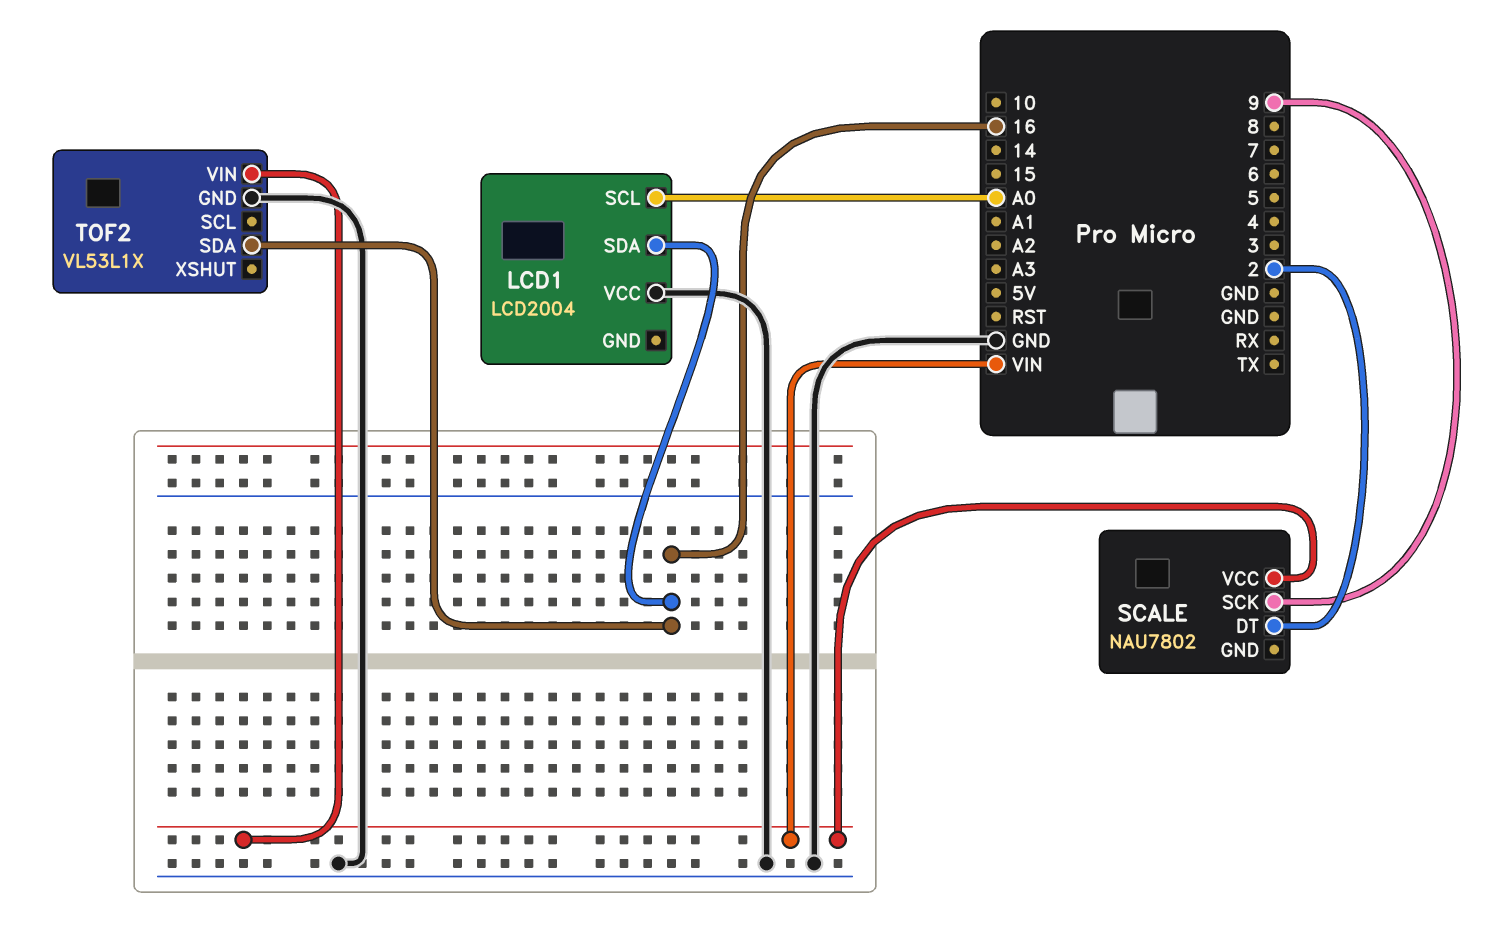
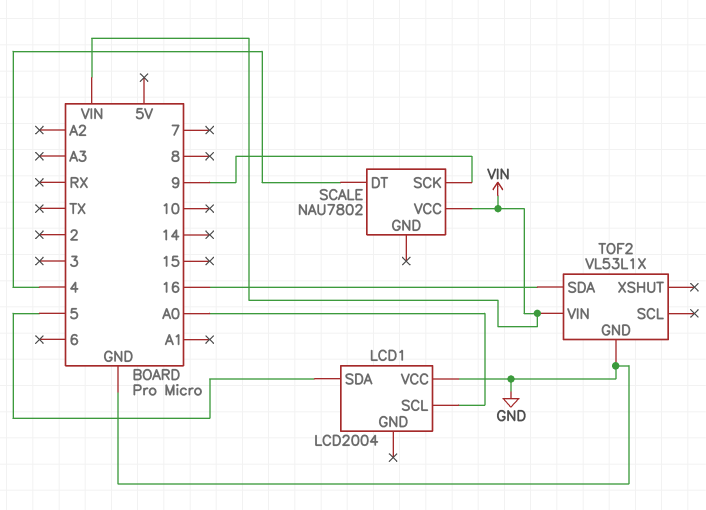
LCD1 pin SDA: 16 -> 5
SCALE pin DT: 2 -> 4

